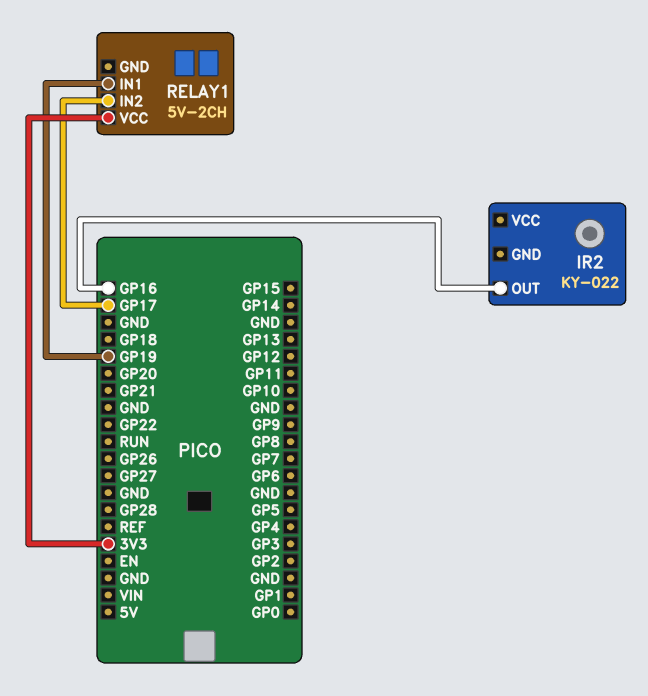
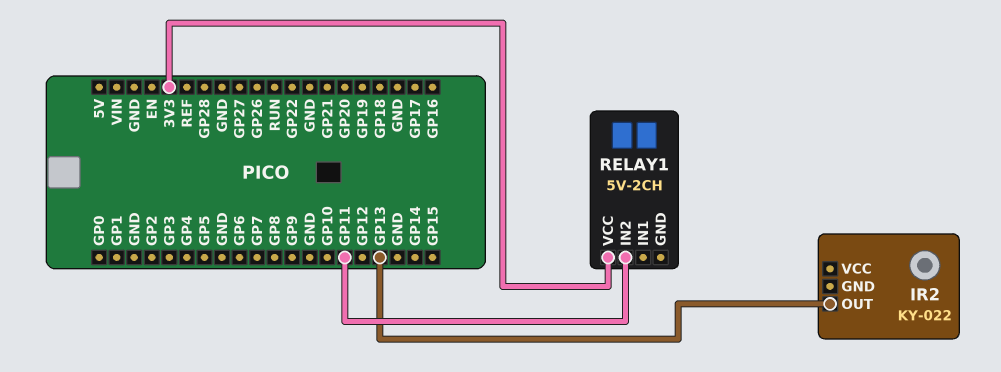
IR2 pin OUT: GP16 -> GP13
RELAY1 pin IN1: GP19 -> none
RELAY1 pin IN2: GP17 -> GP11

